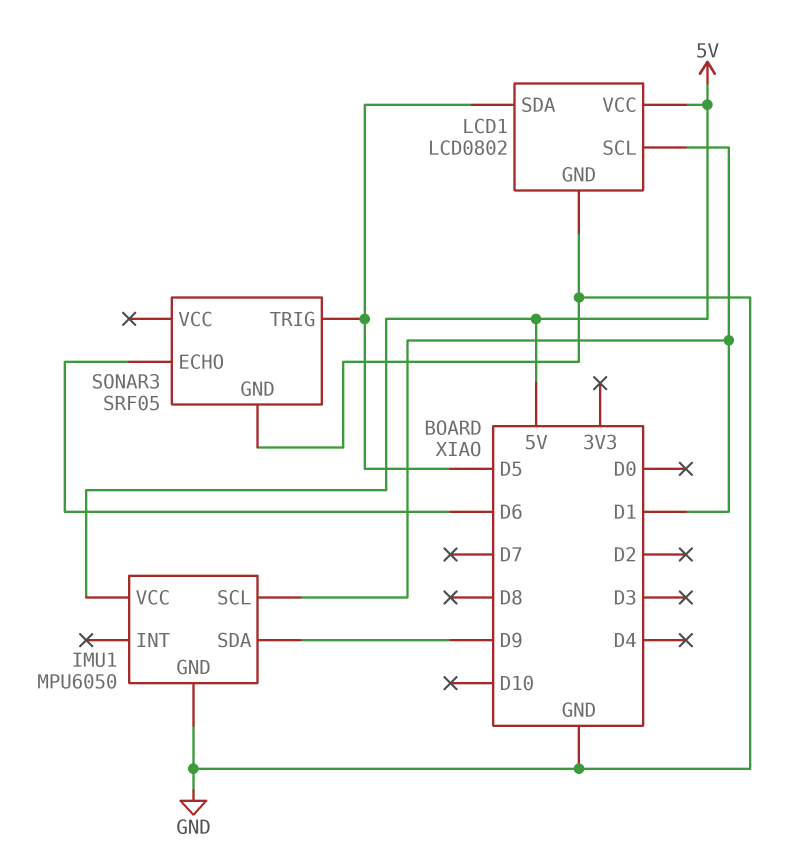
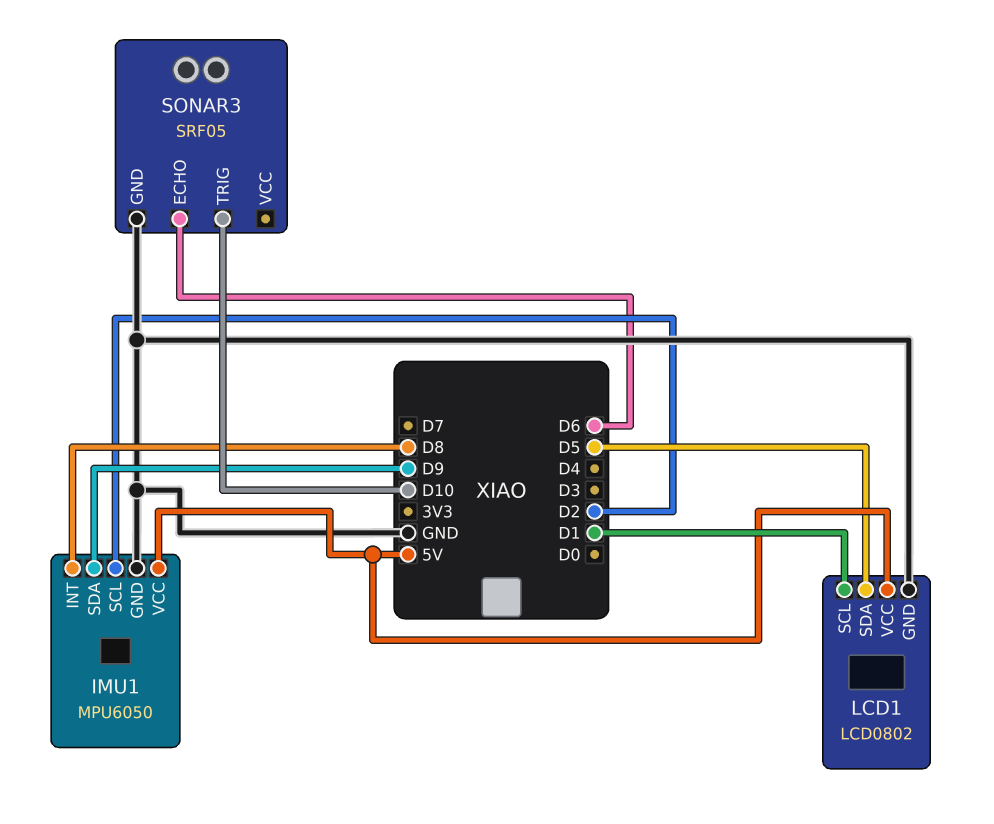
IMU1 pin INT: none -> D8
IMU1 pin SCL: D1 -> D2
SONAR3 pin TRIG: D5 -> D10

